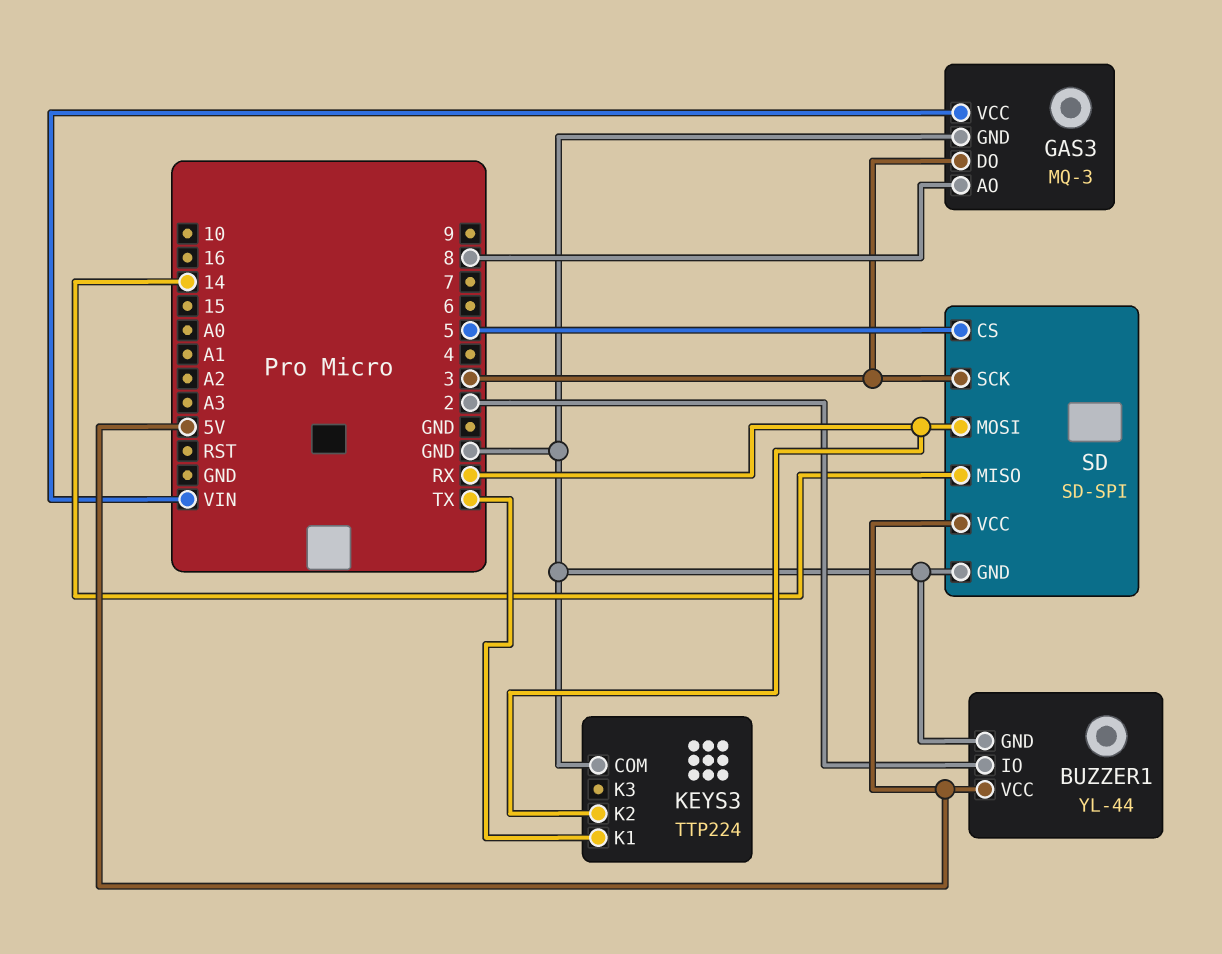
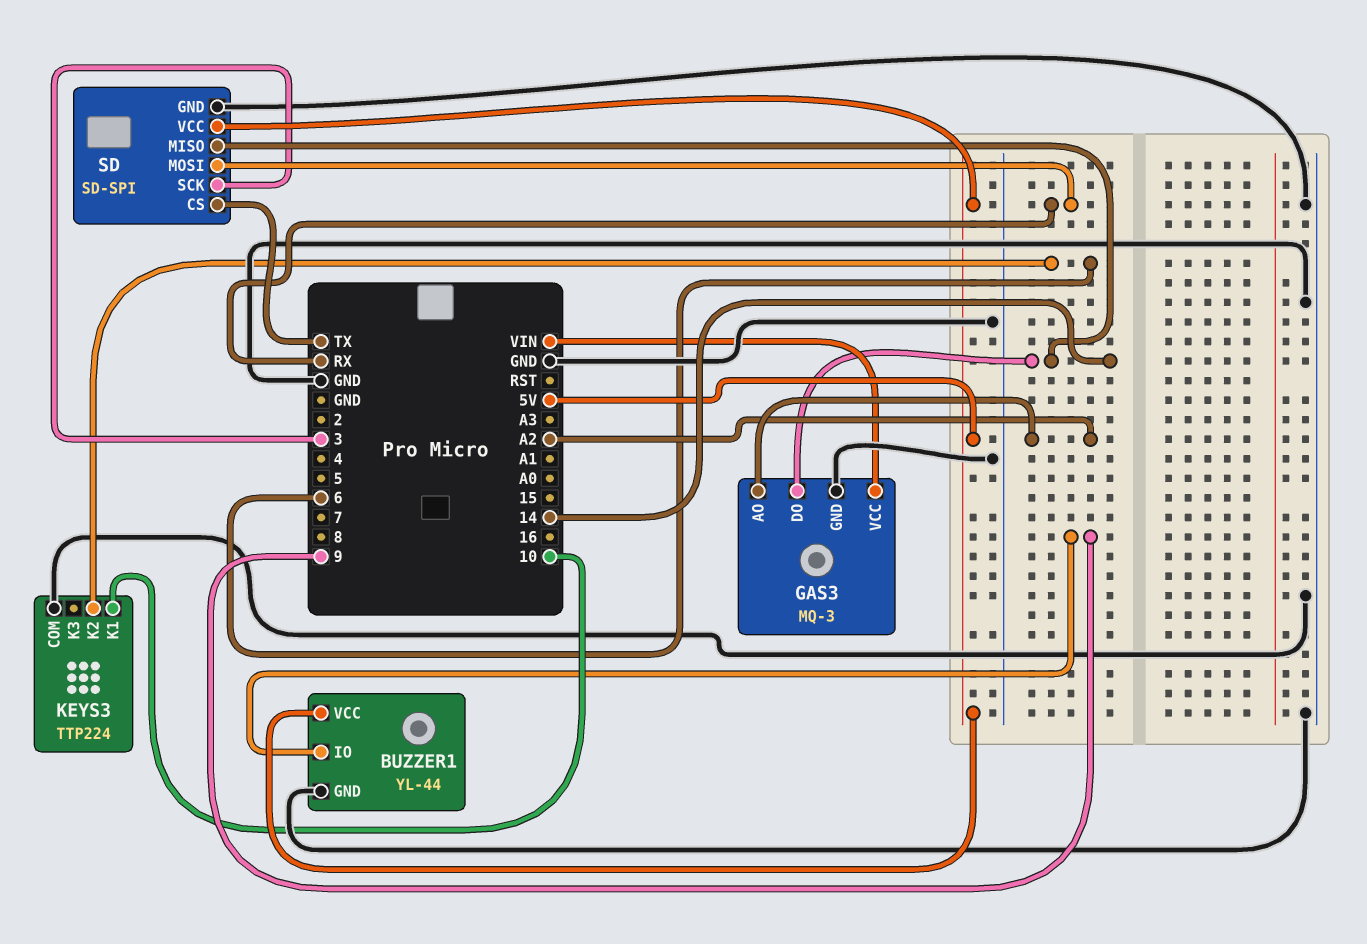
BUZZER1 pin IO: 2 -> 9
GAS3 pin AO: 8 -> A2
GAS3 pin DO: 3 -> 14
KEYS3 pin K1: TX -> 10
KEYS3 pin K2: RX -> 6
SD pin CS: 5 -> TX

